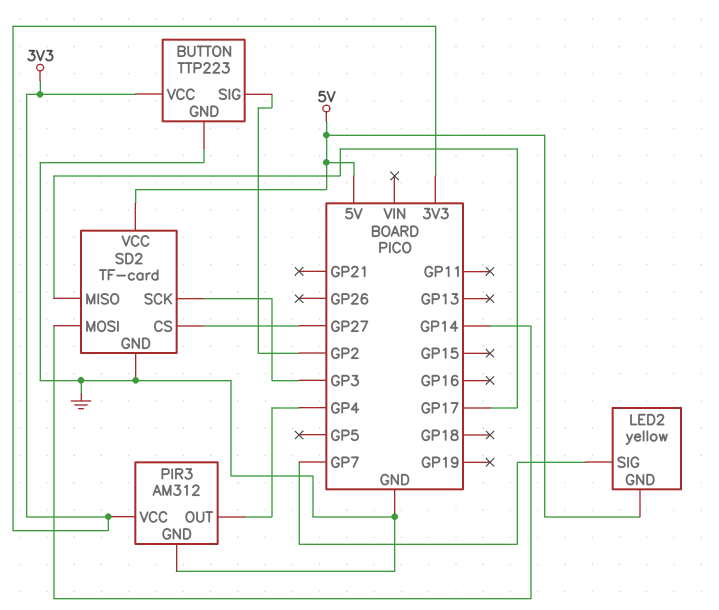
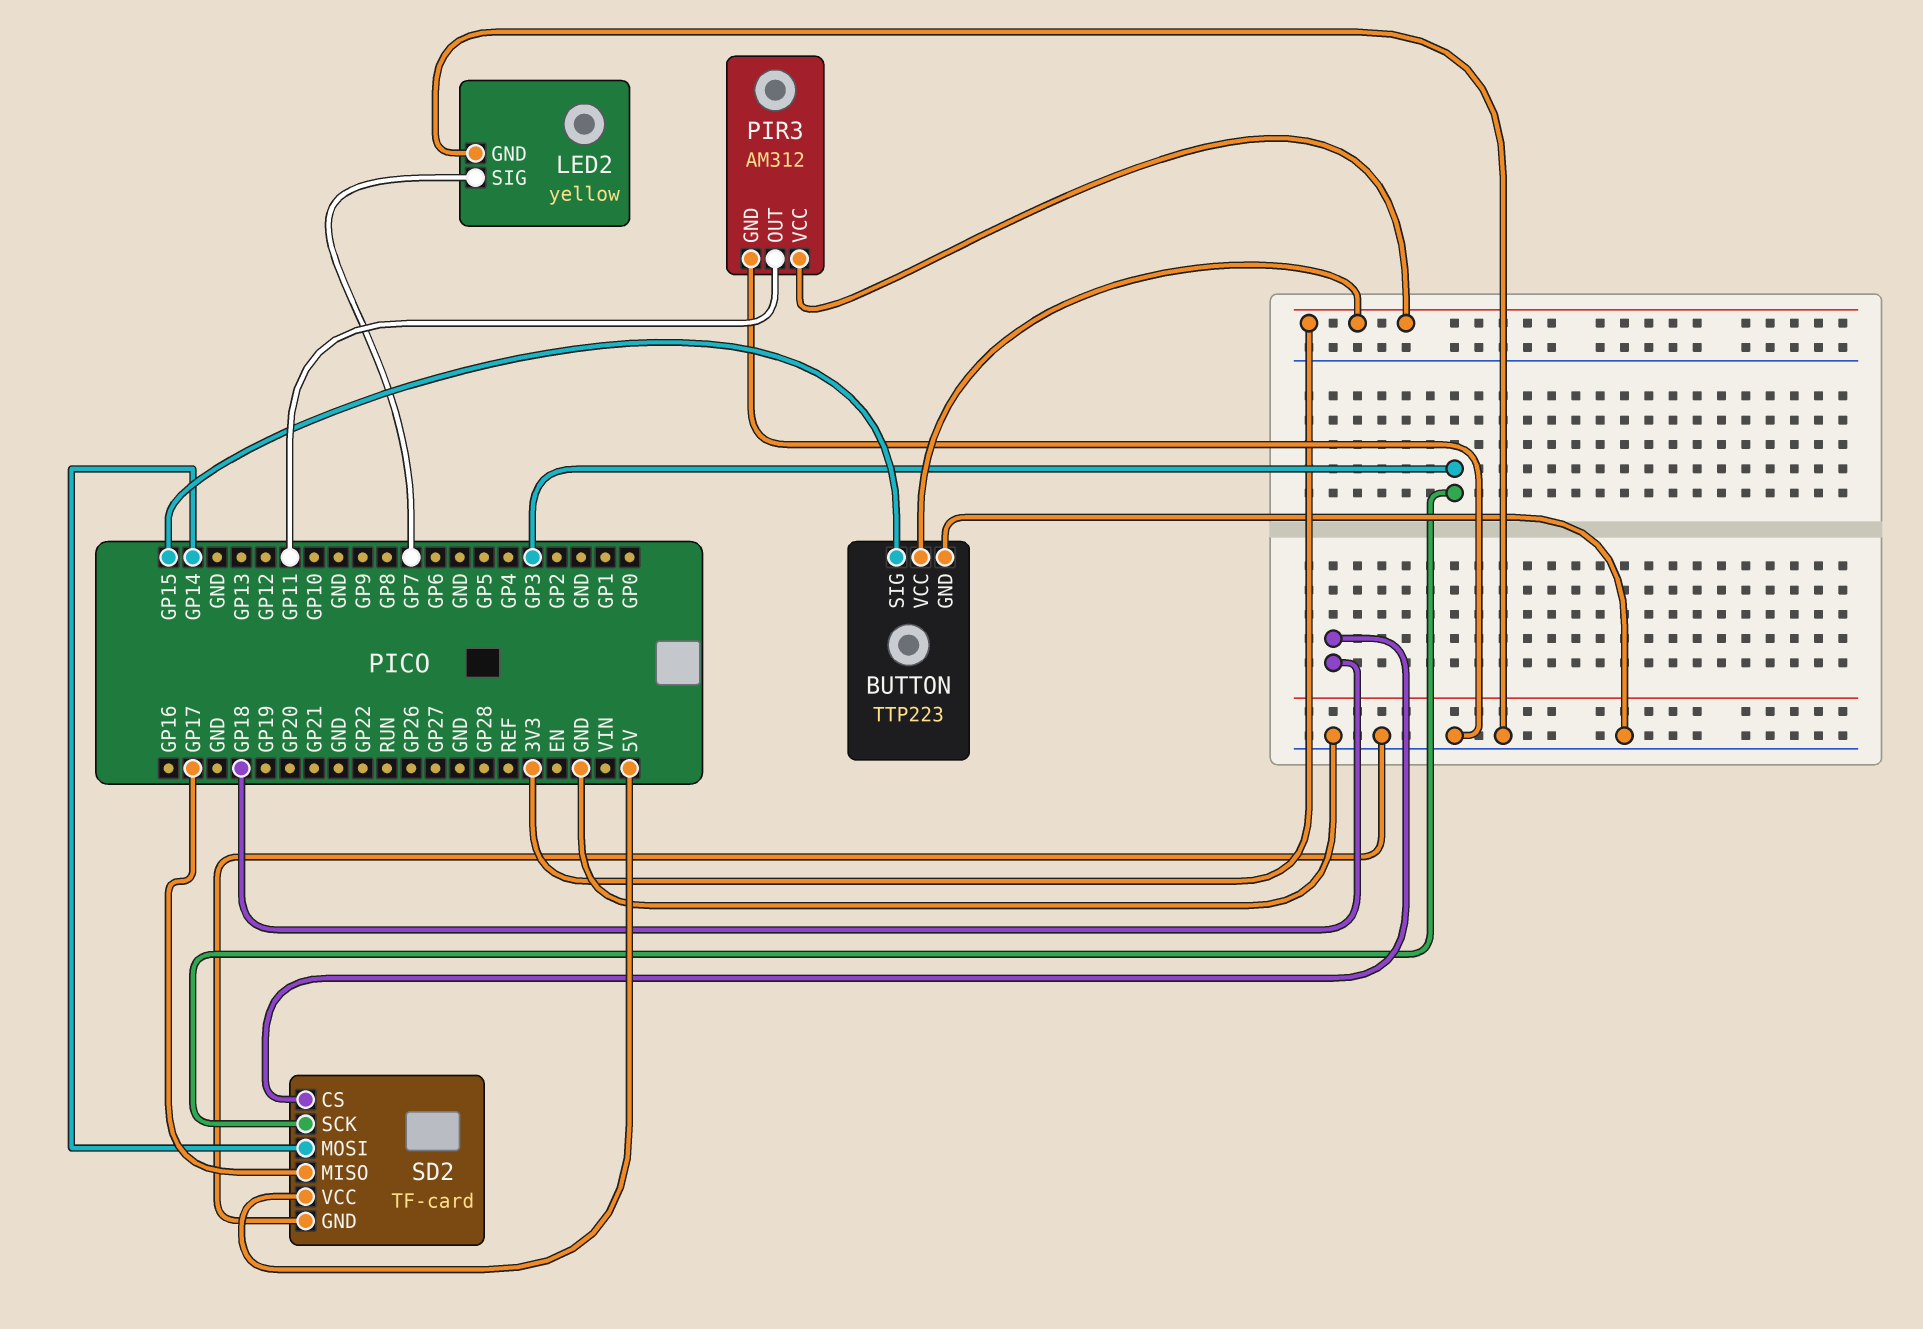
BUTTON pin SIG: GP2 -> GP15
LED2 pin GND: 5V -> GND
PIR3 pin OUT: GP4 -> GP11
SD2 pin CS: GP27 -> GP18

